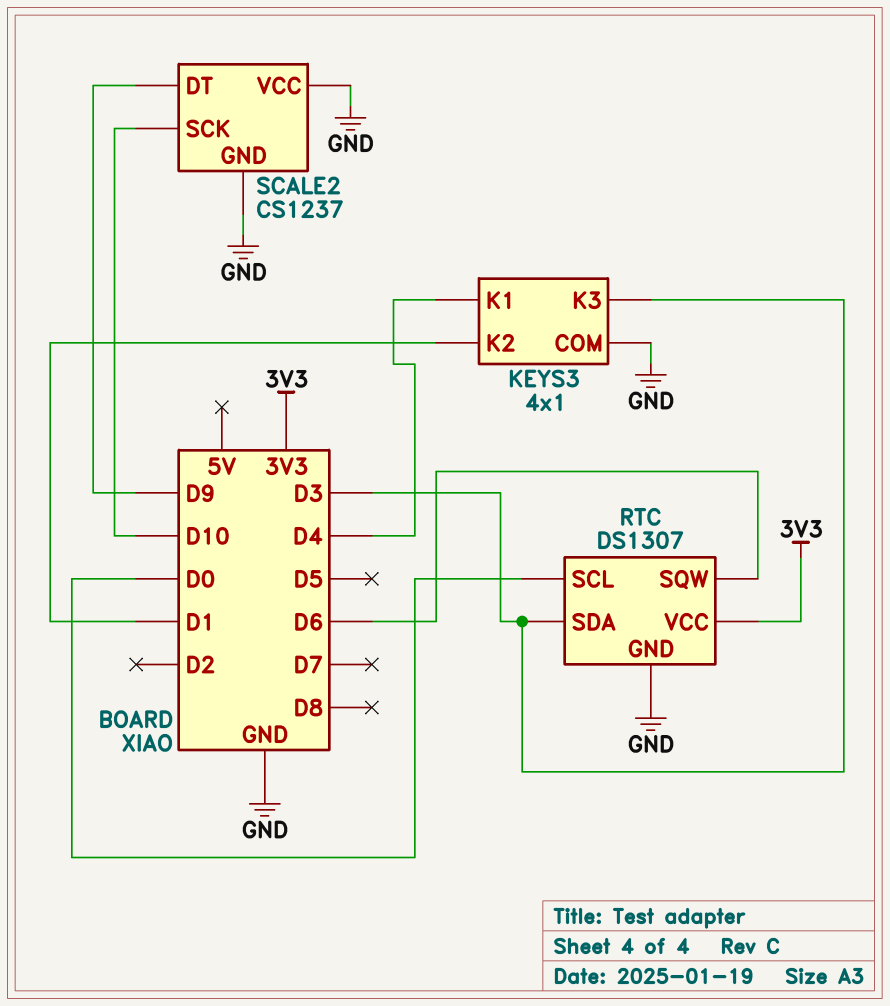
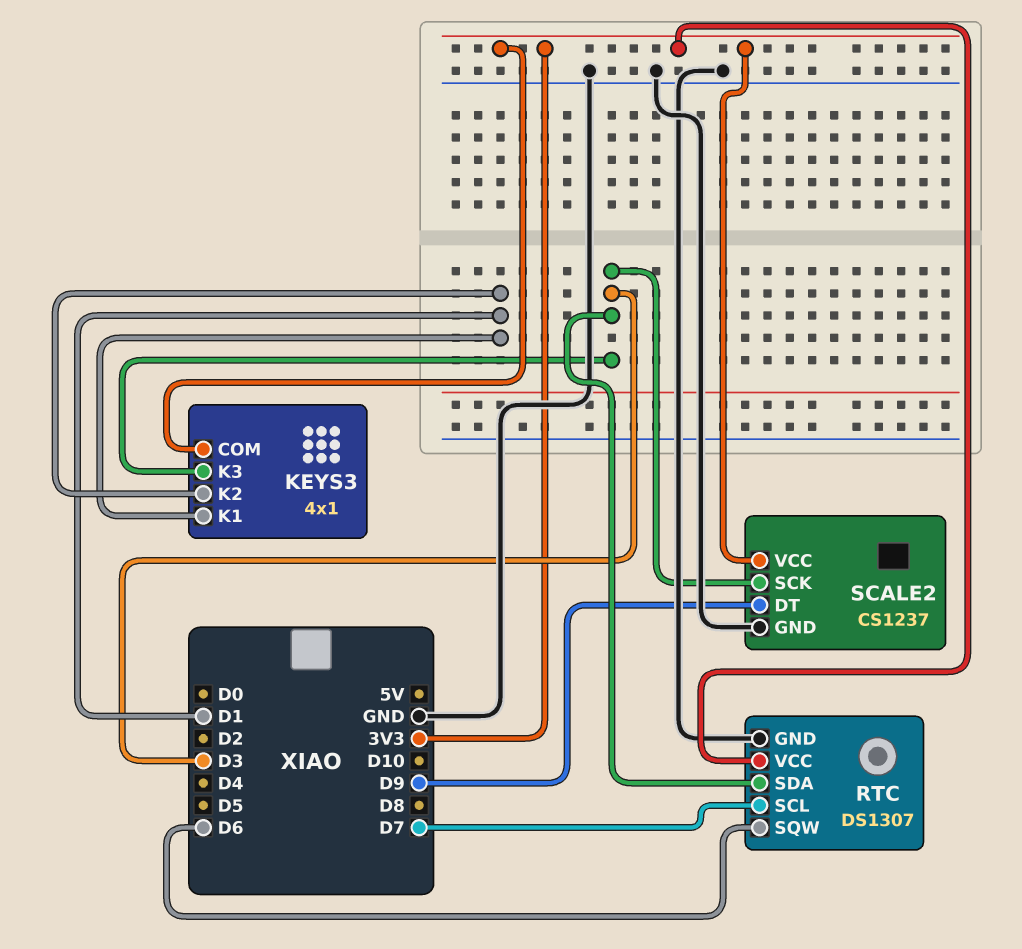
KEYS3 pin COM: GND -> 3V3
KEYS3 pin K1: D4 -> D1
RTC pin SCL: D0 -> D7
SCALE2 pin SCK: D10 -> D3
SCALE2 pin VCC: GND -> 3V3

